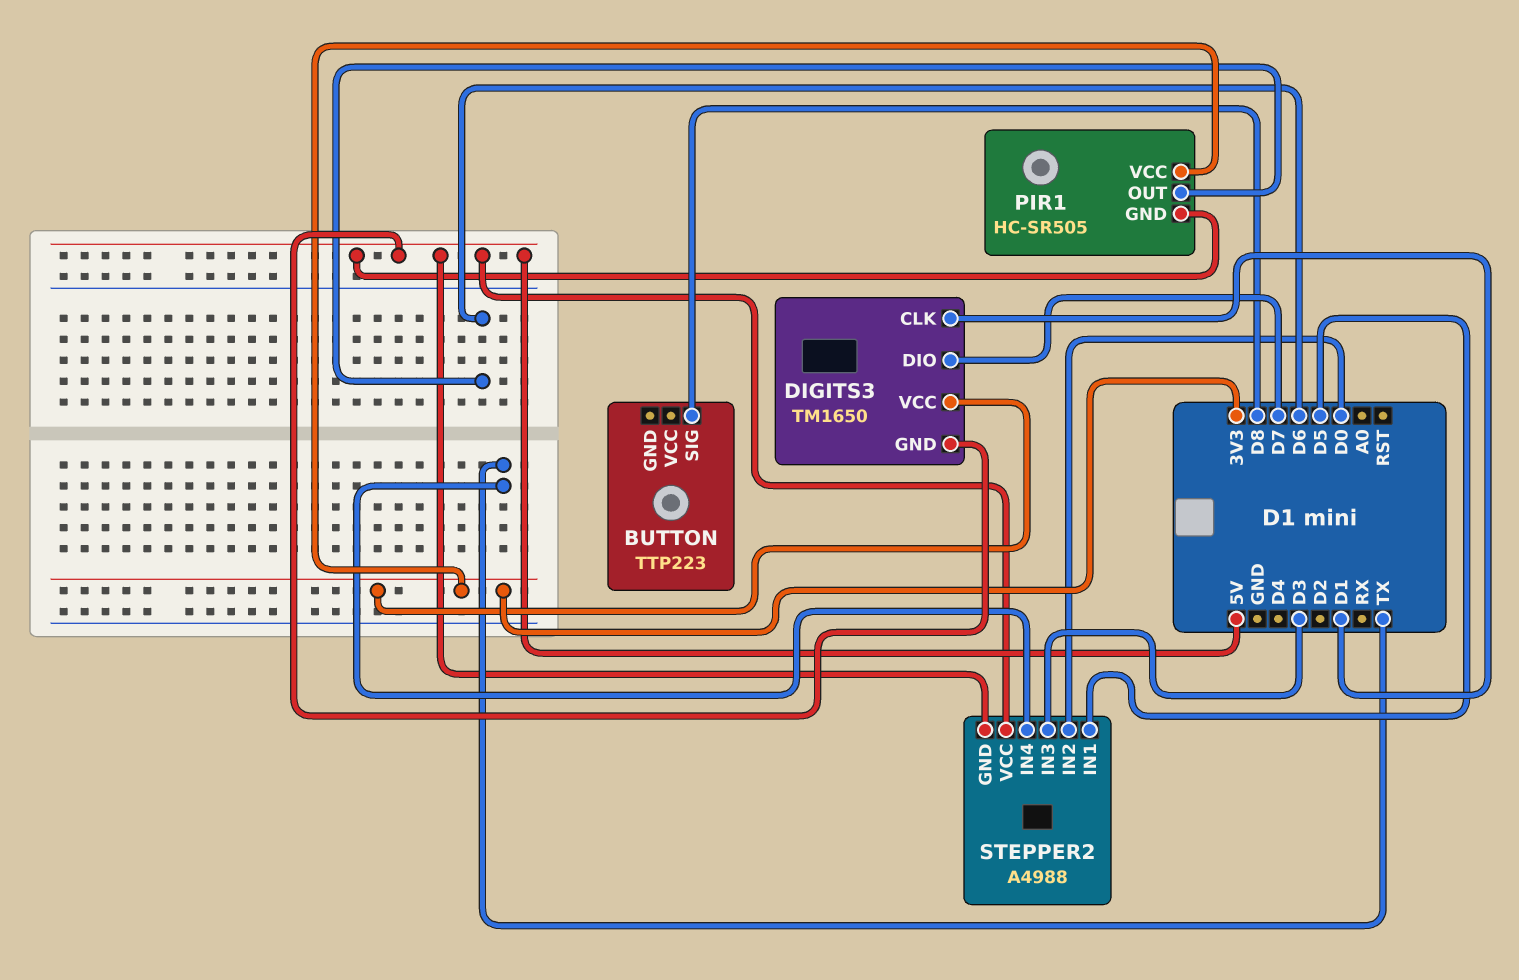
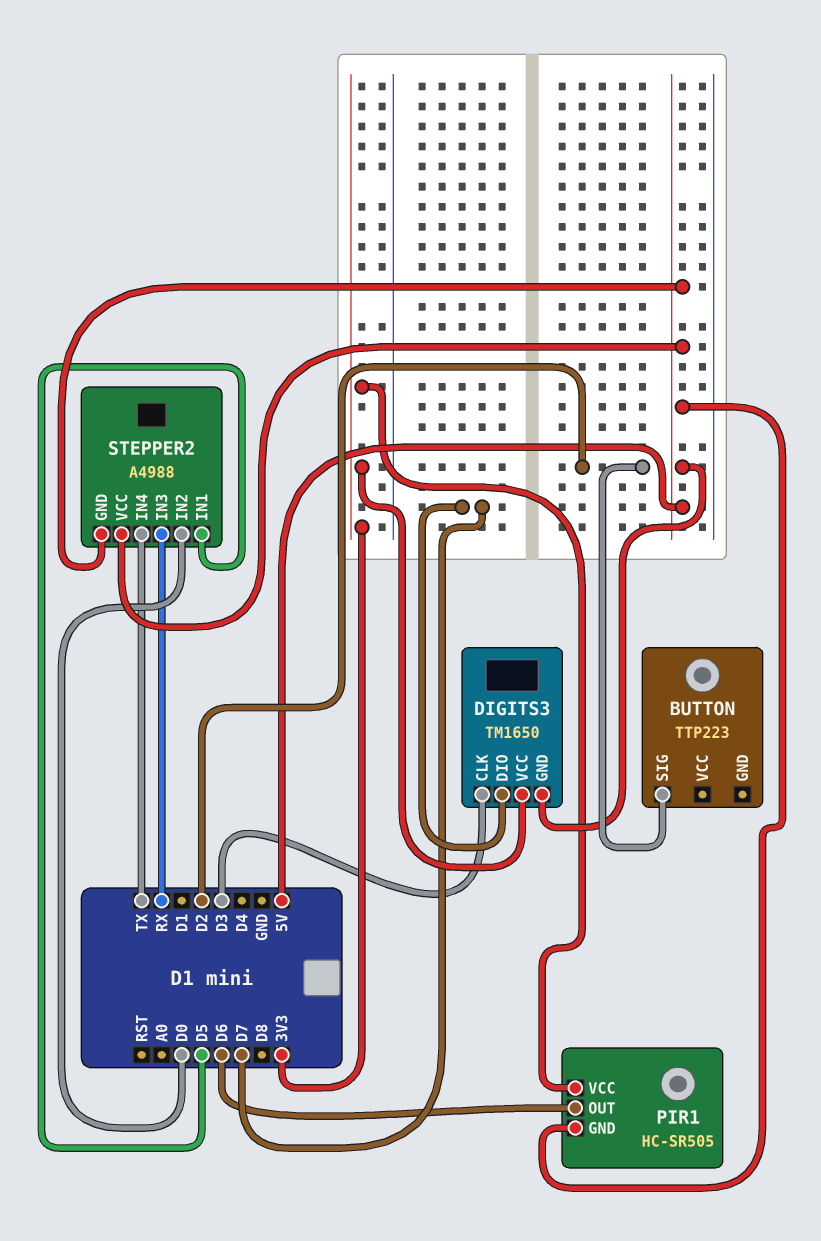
BUTTON pin SIG: D8 -> D2
DIGITS3 pin CLK: D1 -> D3
STEPPER2 pin IN3: D3 -> RX

